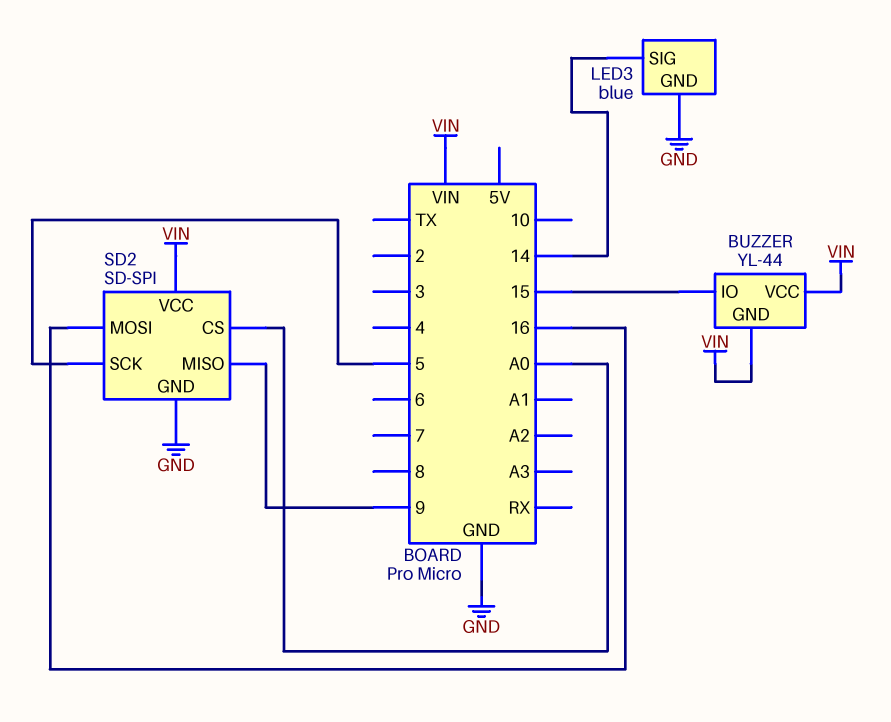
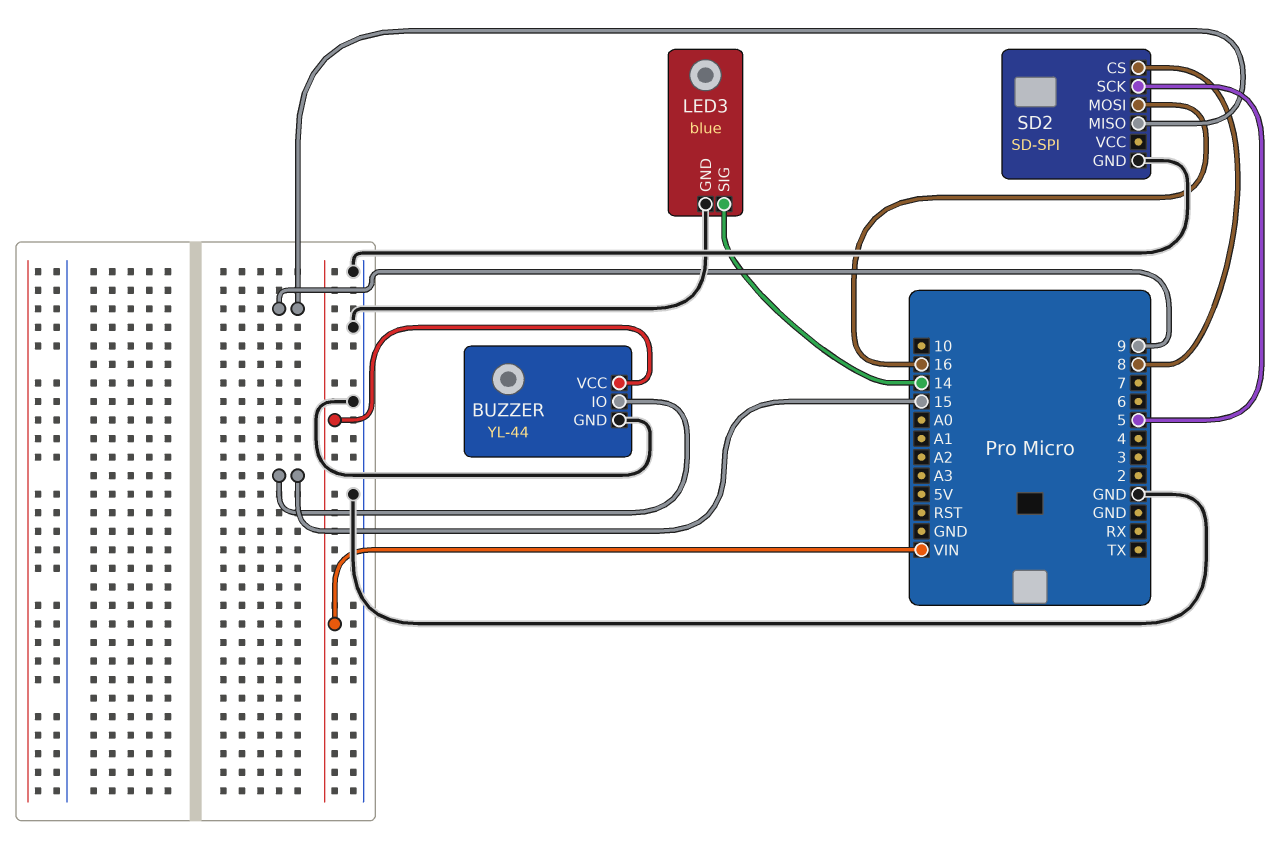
BUZZER pin GND: VIN -> GND
SD2 pin CS: A0 -> 8
SD2 pin VCC: VIN -> none

